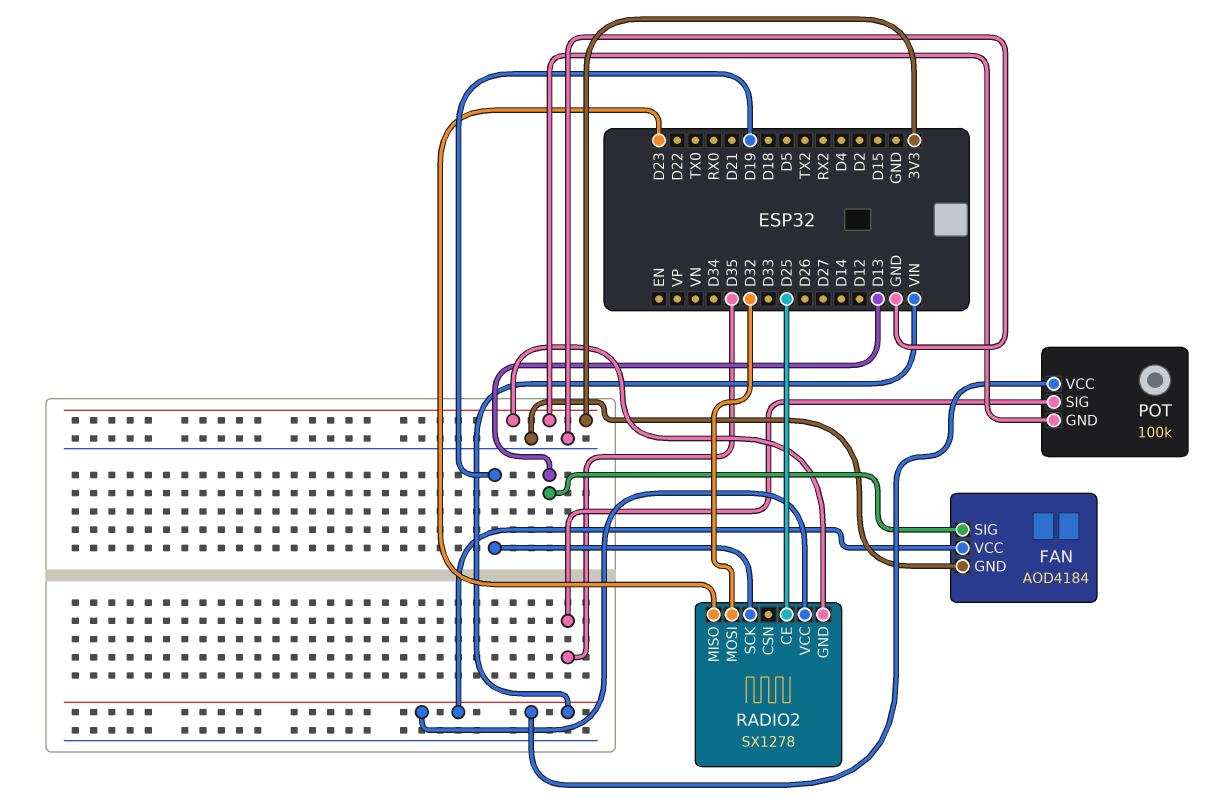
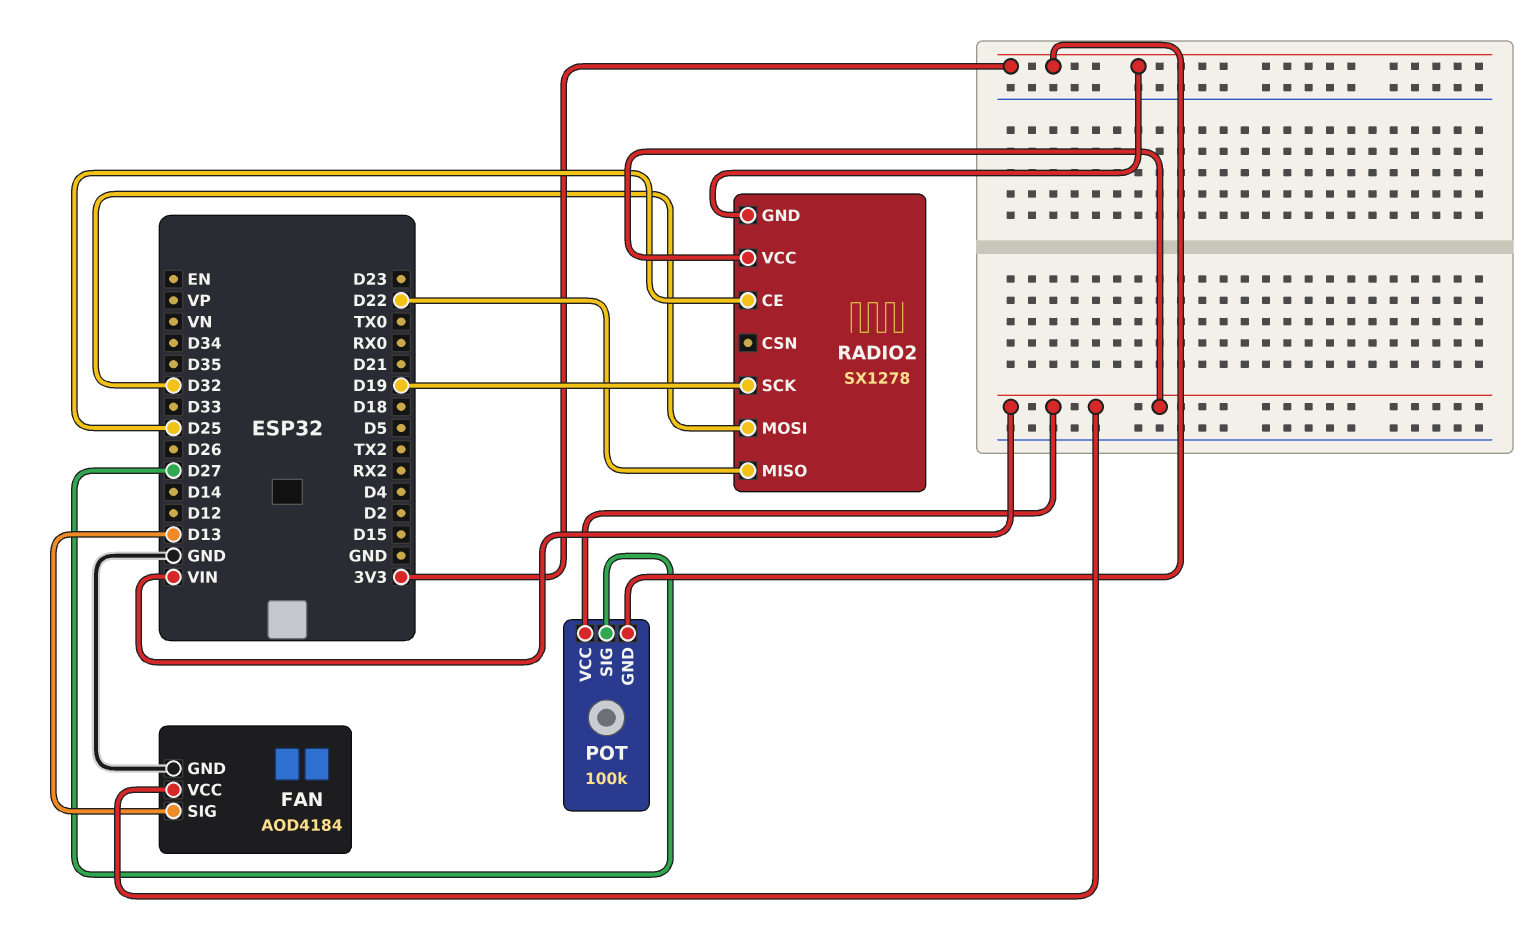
POT pin SIG: D35 -> D27
RADIO2 pin MISO: D23 -> D22

